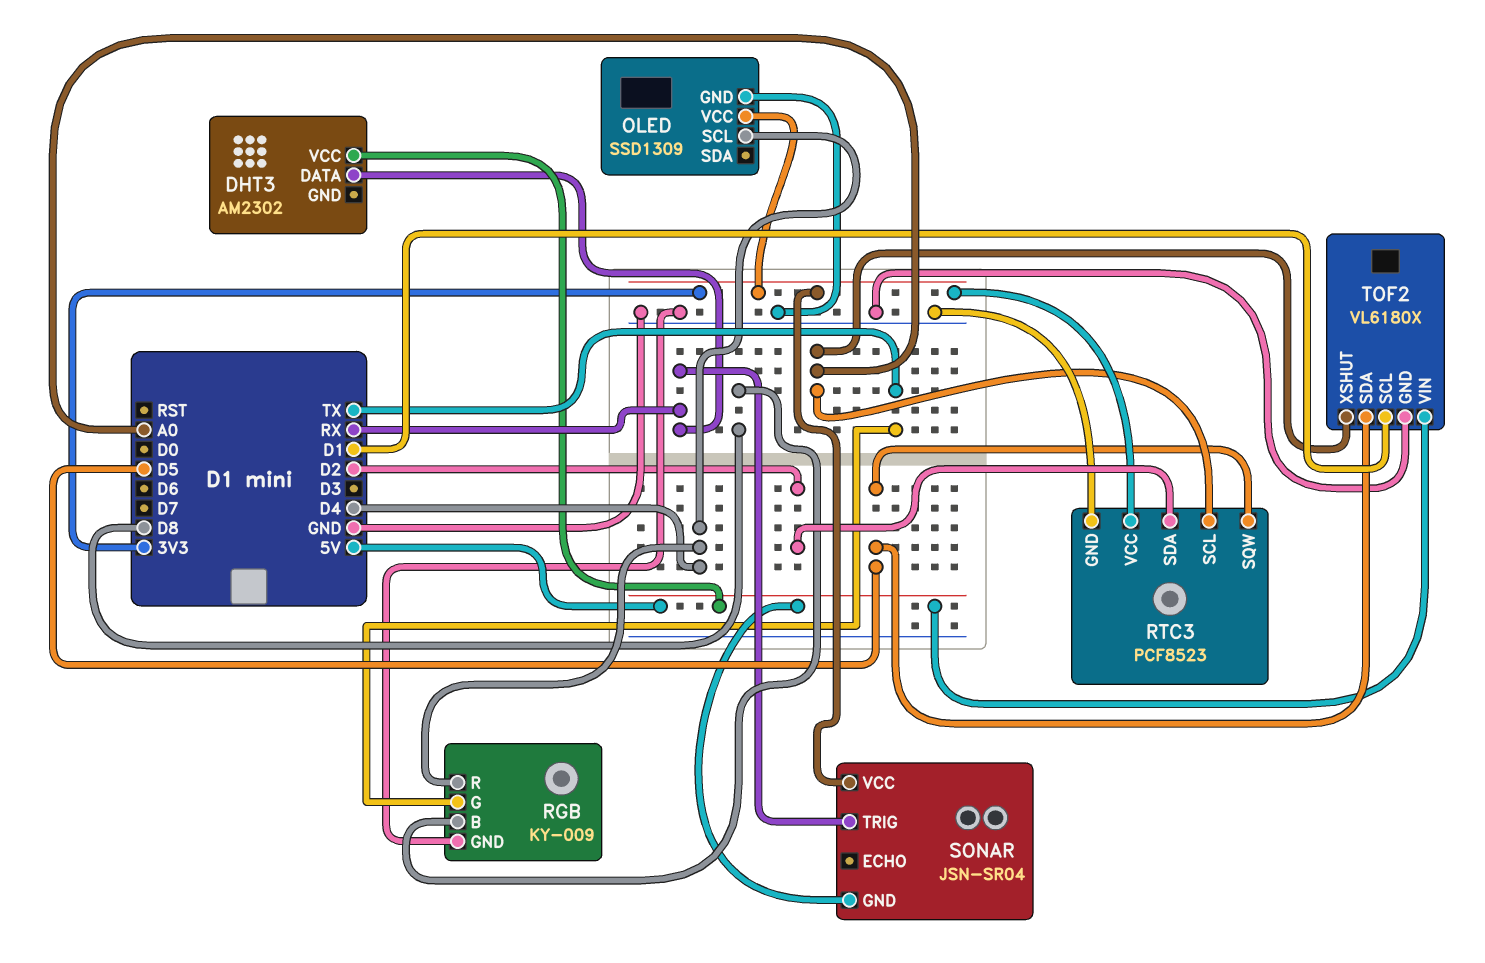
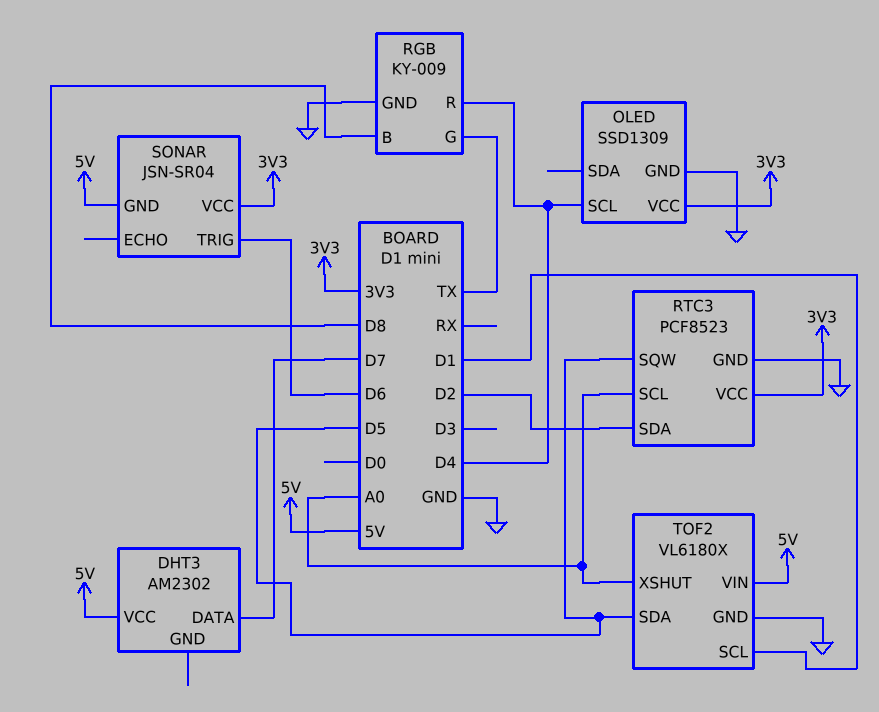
DHT3 pin DATA: RX -> D7
SONAR pin TRIG: RX -> D6

